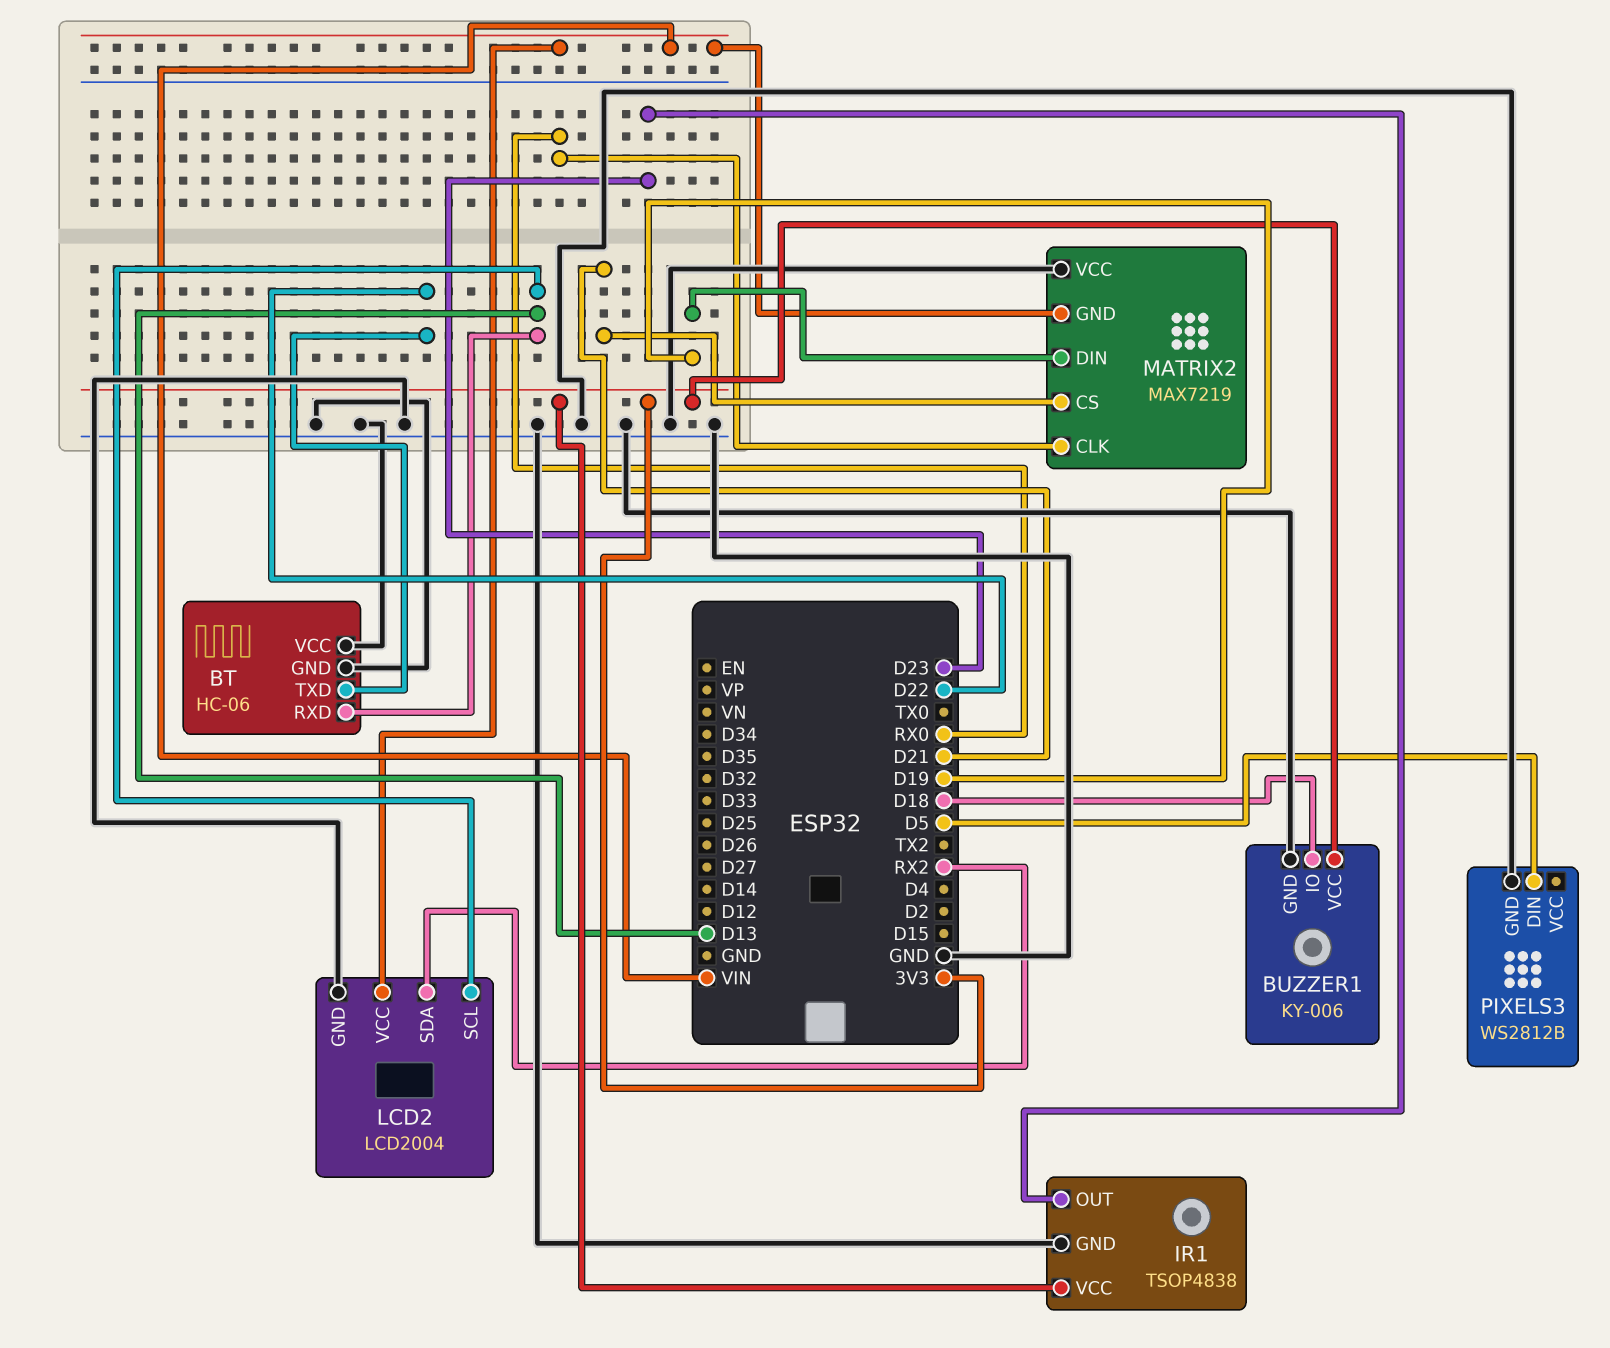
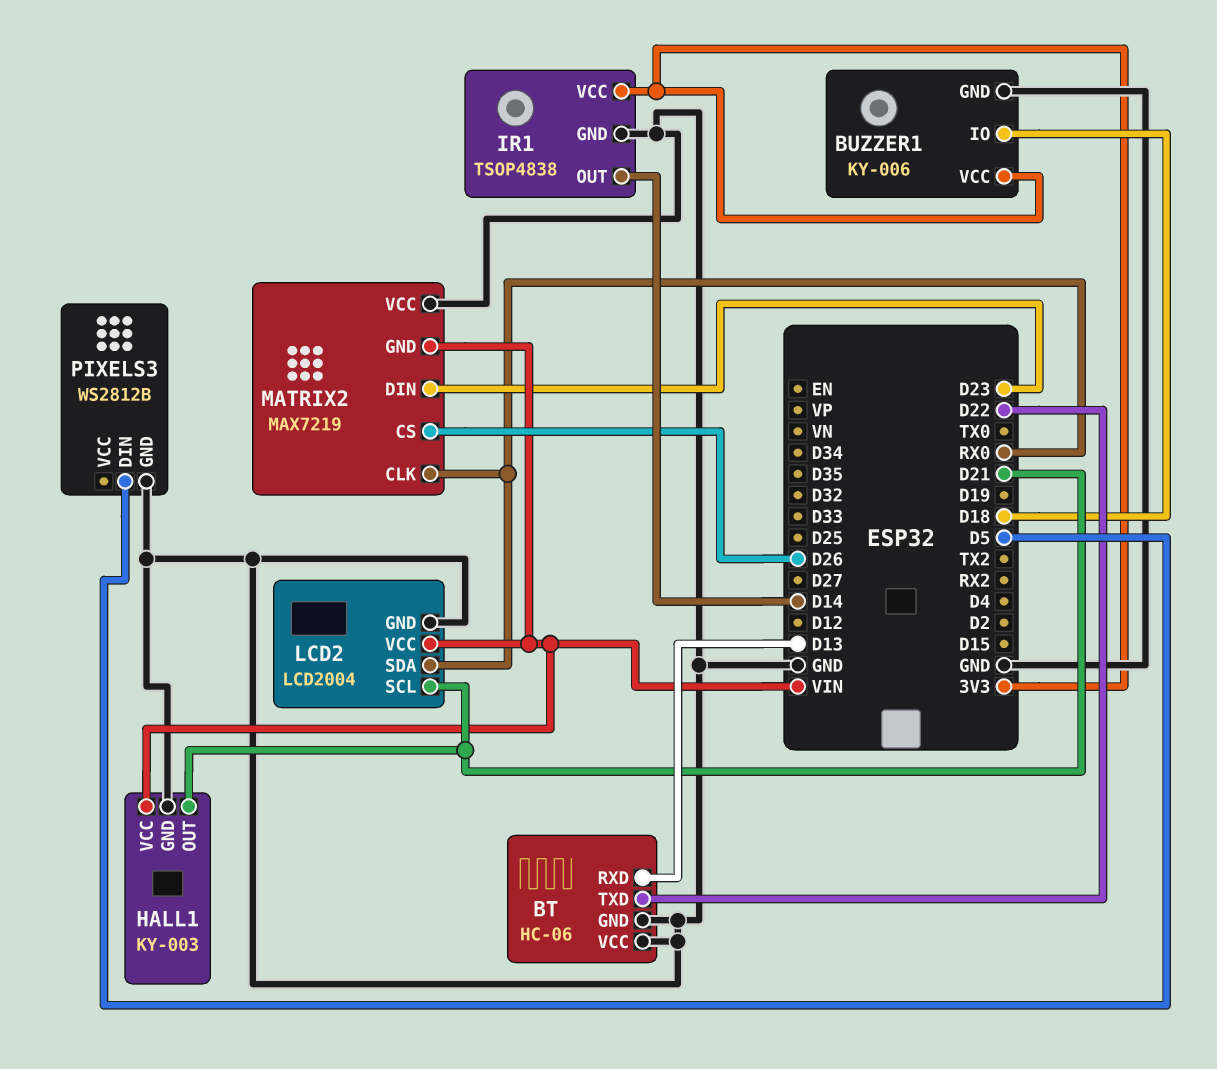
HALL1: none -> KY-003
HALL1 pin GND: none -> GND
HALL1 pin OUT: none -> D21
HALL1 pin VCC: none -> VIN
IR1 pin OUT: D23 -> D14
LCD2 pin SCL: D13 -> D21
LCD2 pin SDA: RX2 -> RX0
MATRIX2 pin CS: D21 -> D26
MATRIX2 pin DIN: D19 -> D23

